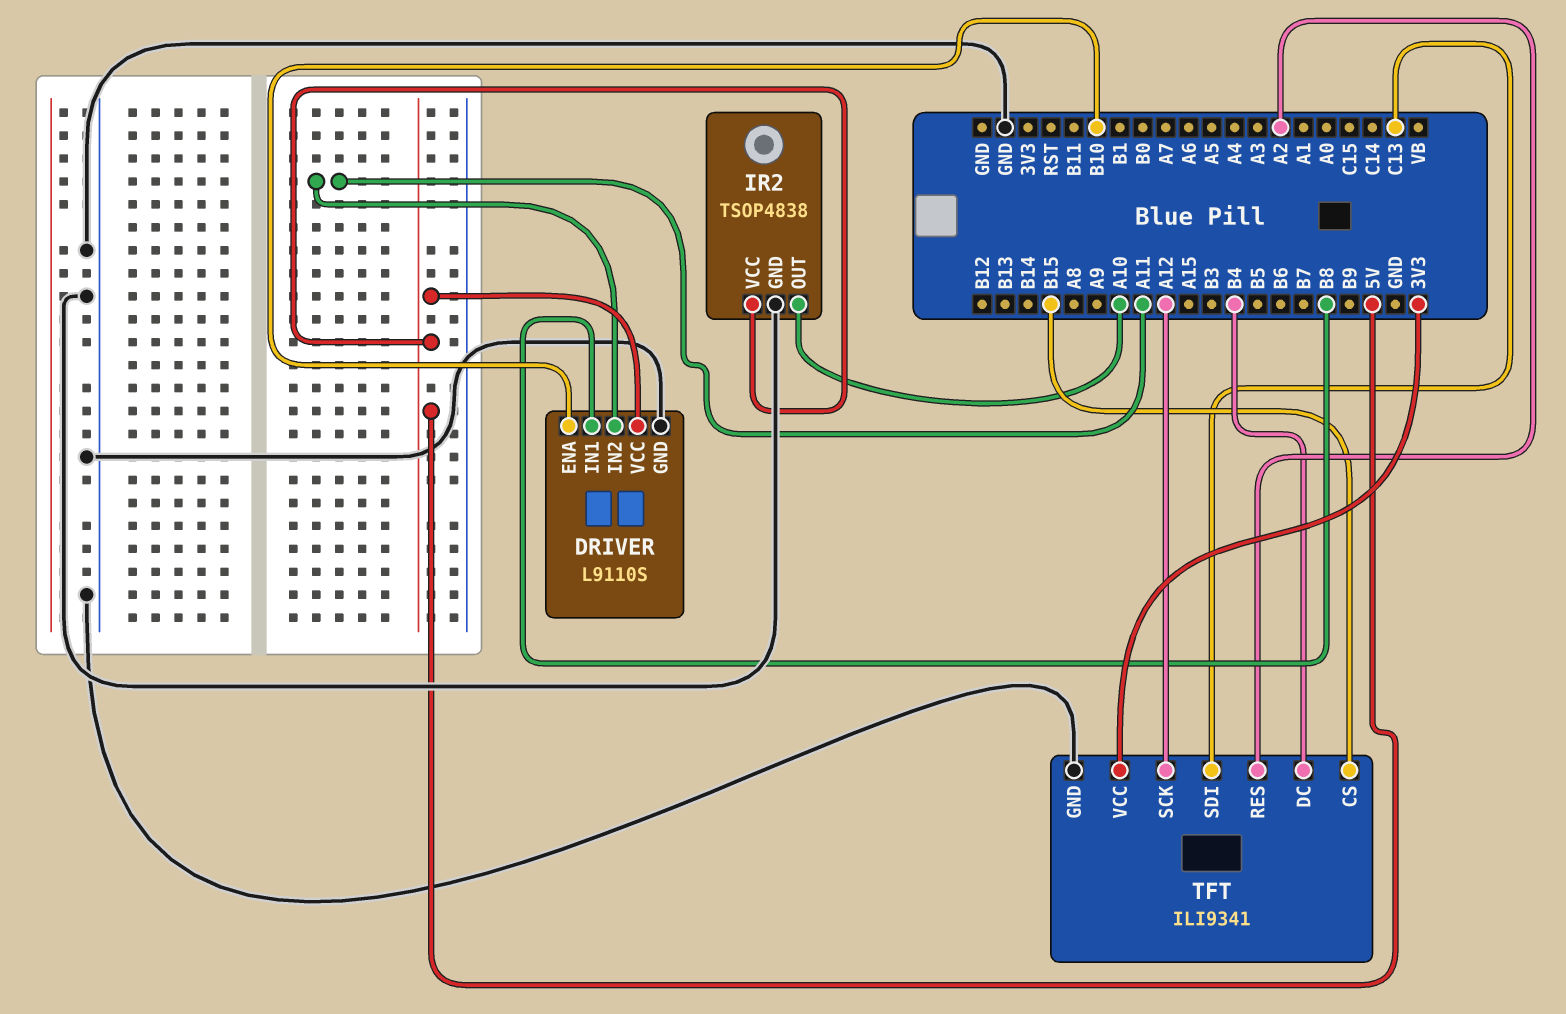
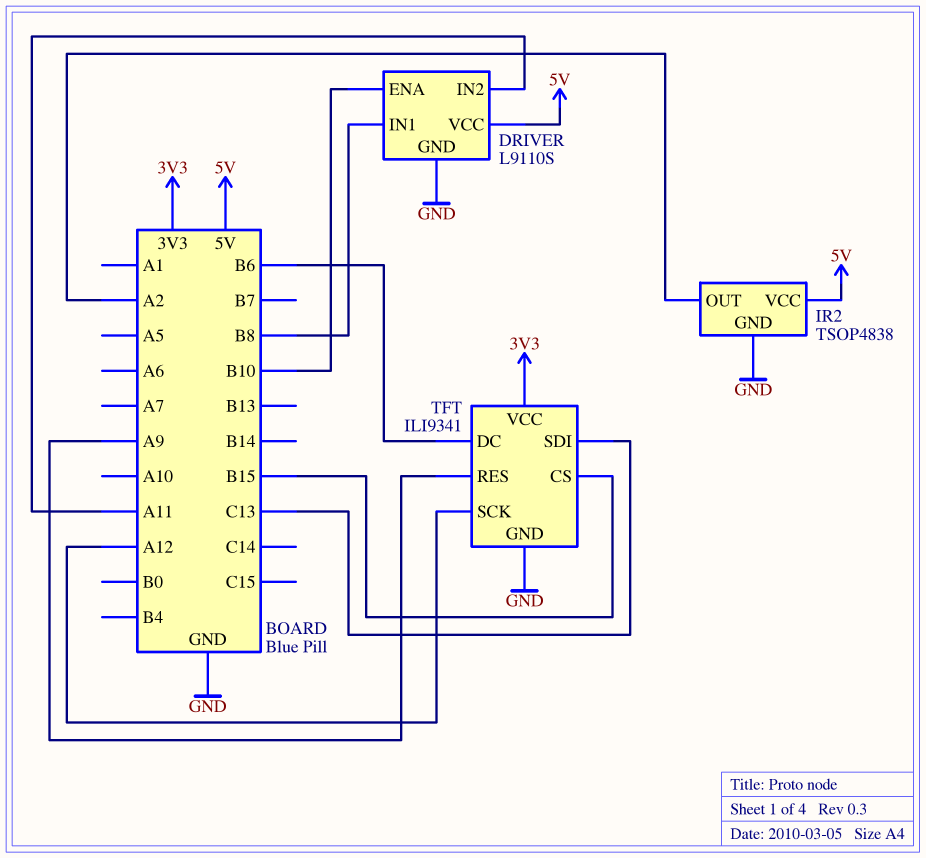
IR2 pin OUT: A10 -> A2
TFT pin DC: B4 -> B6
TFT pin RES: A2 -> A9

